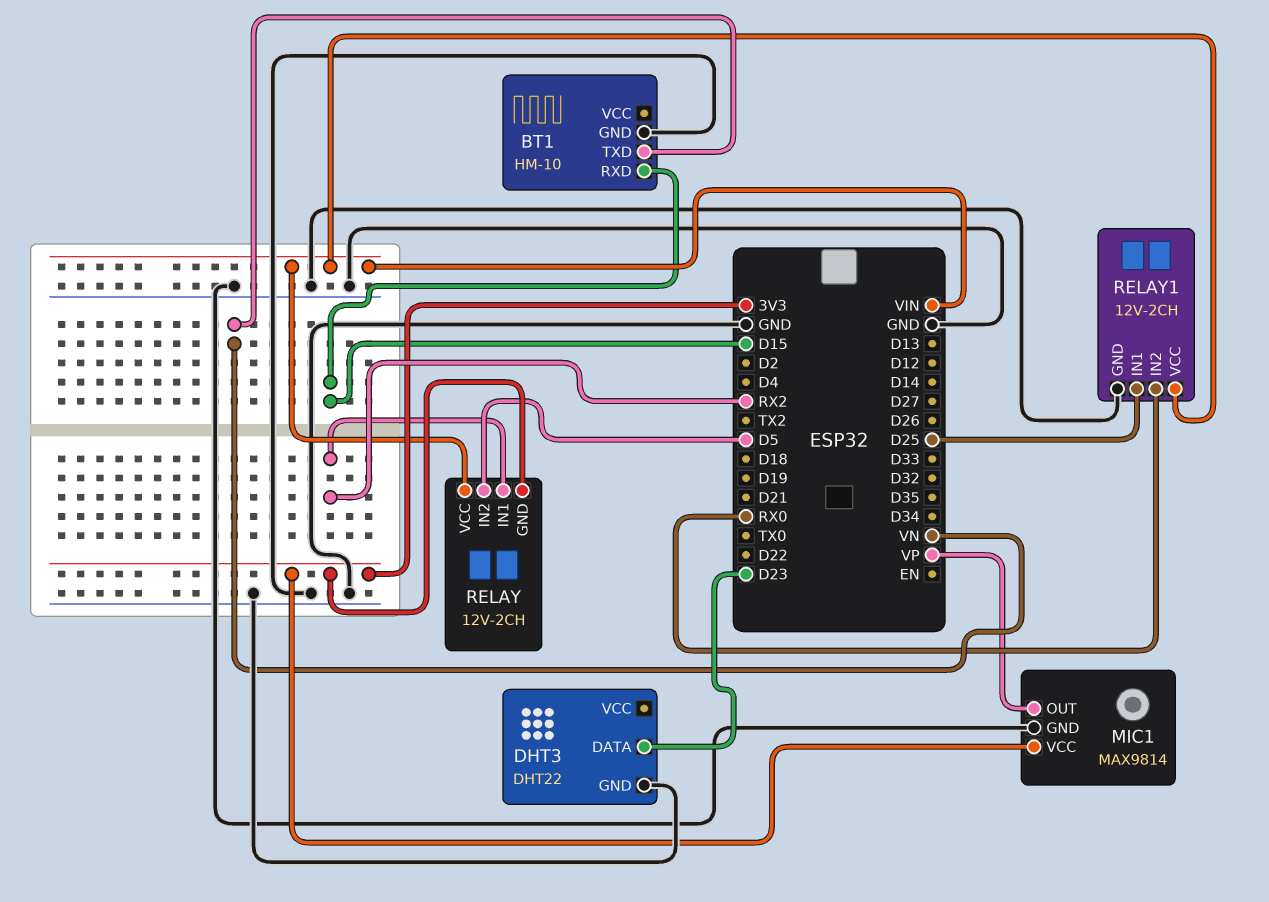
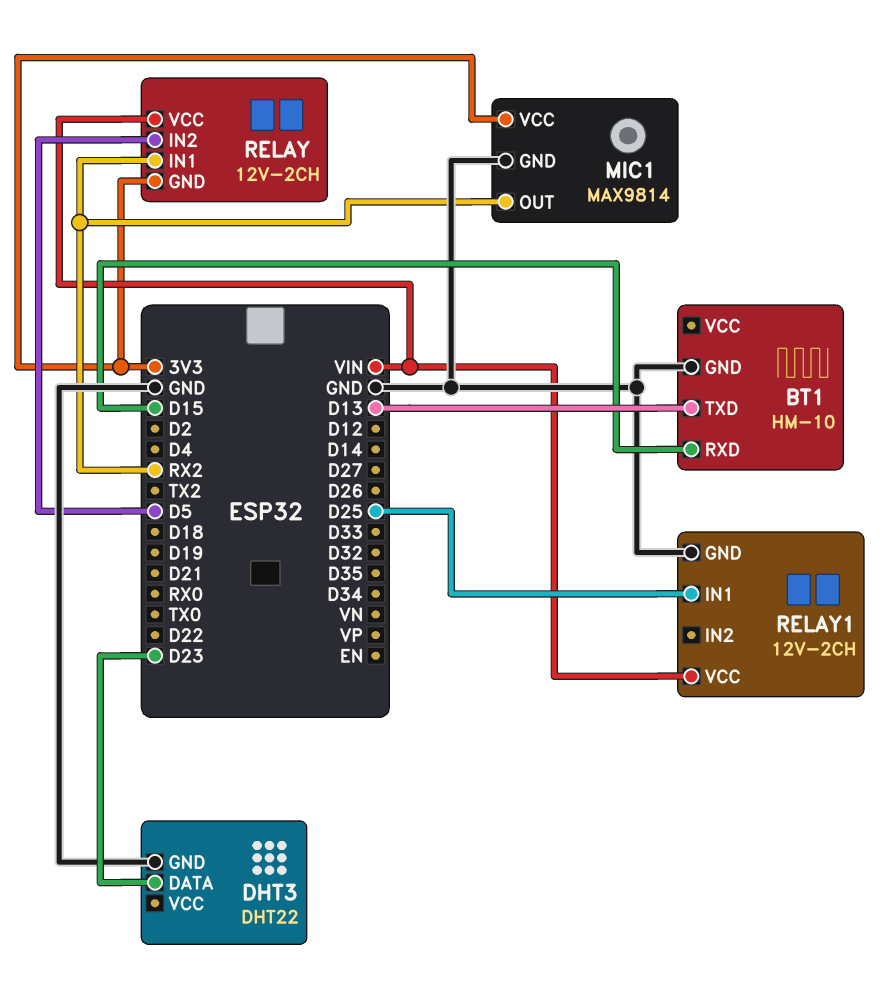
BT1 pin TXD: VN -> D13
MIC1 pin OUT: VP -> RX2
RELAY1 pin IN2: RX0 -> none

